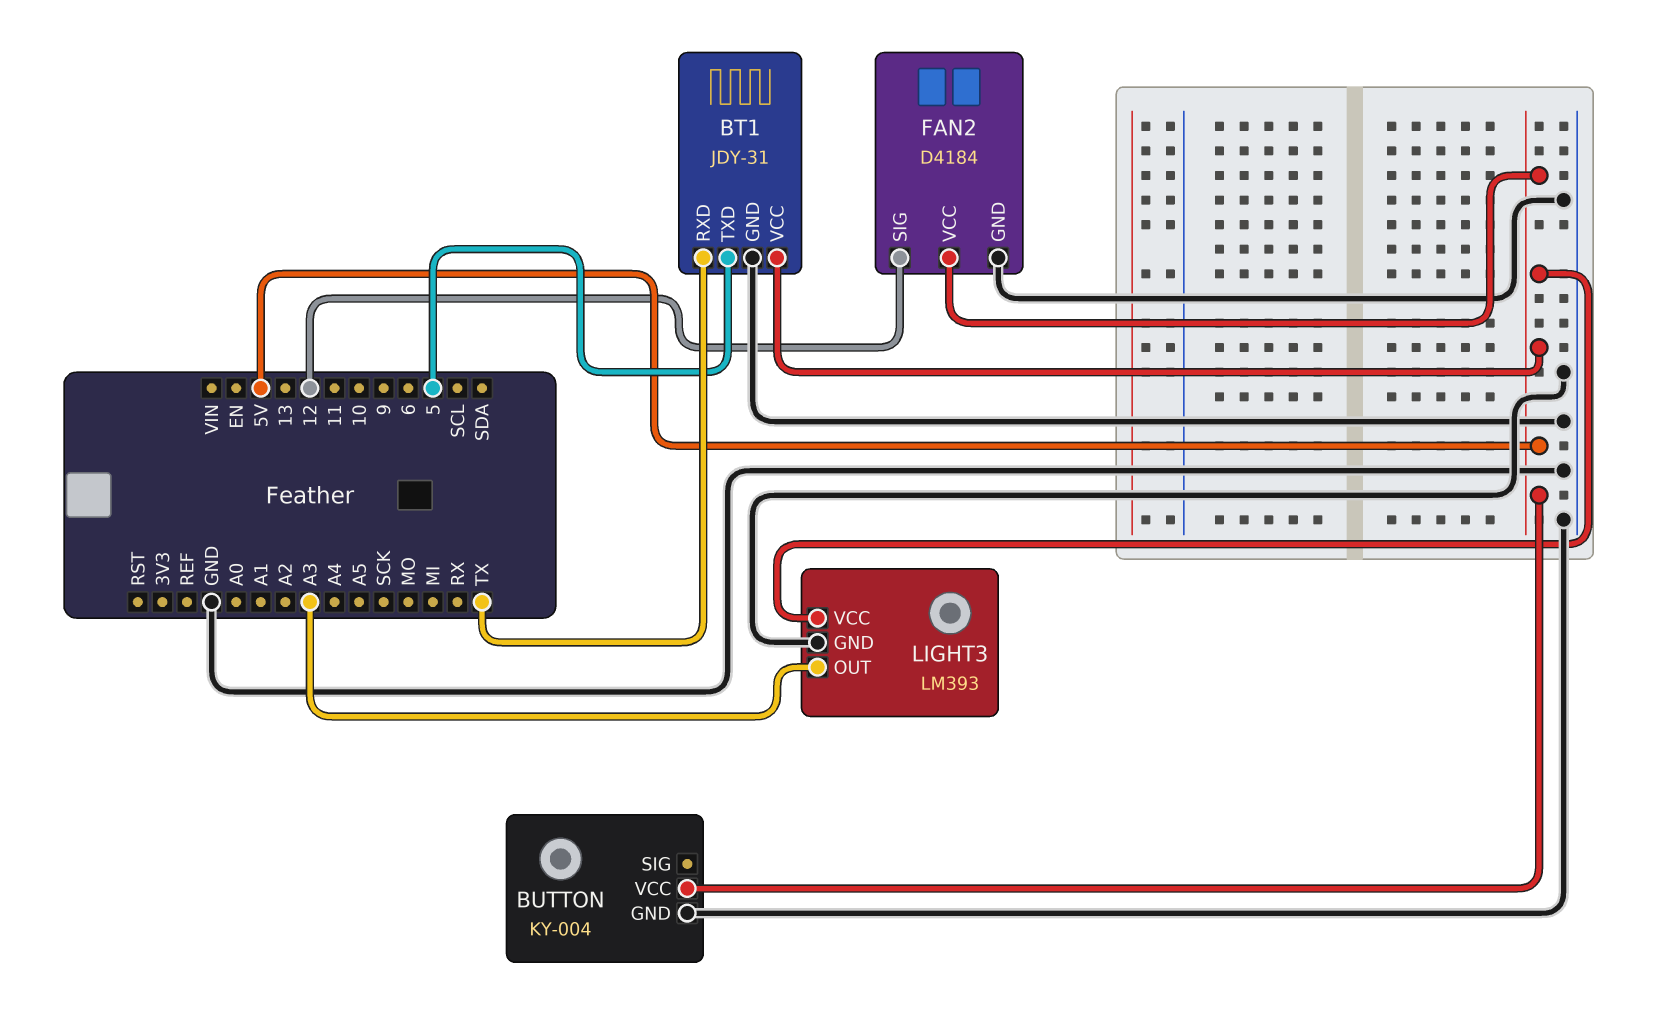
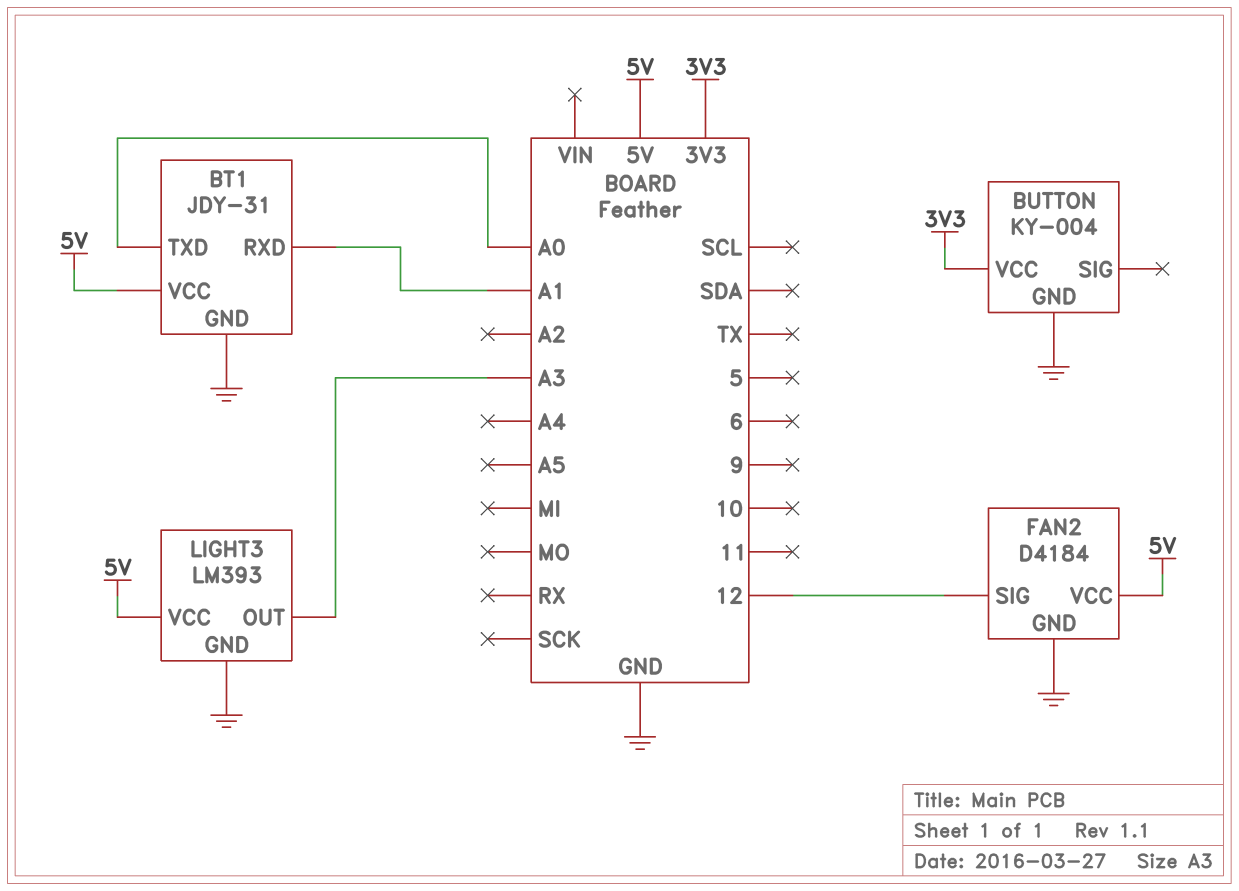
BT1 pin RXD: TX -> A1
BT1 pin TXD: 5 -> A0
BUTTON pin VCC: 5V -> 3V3

